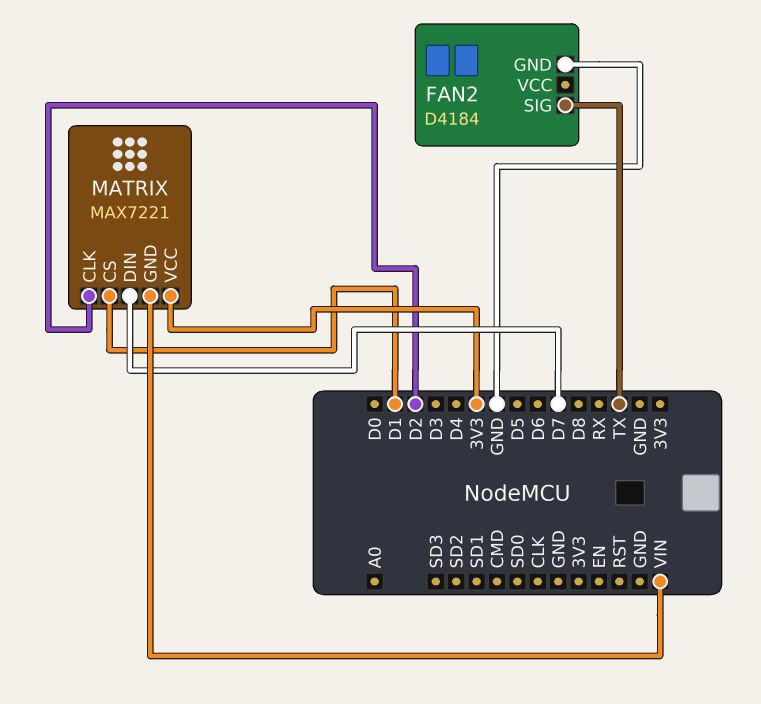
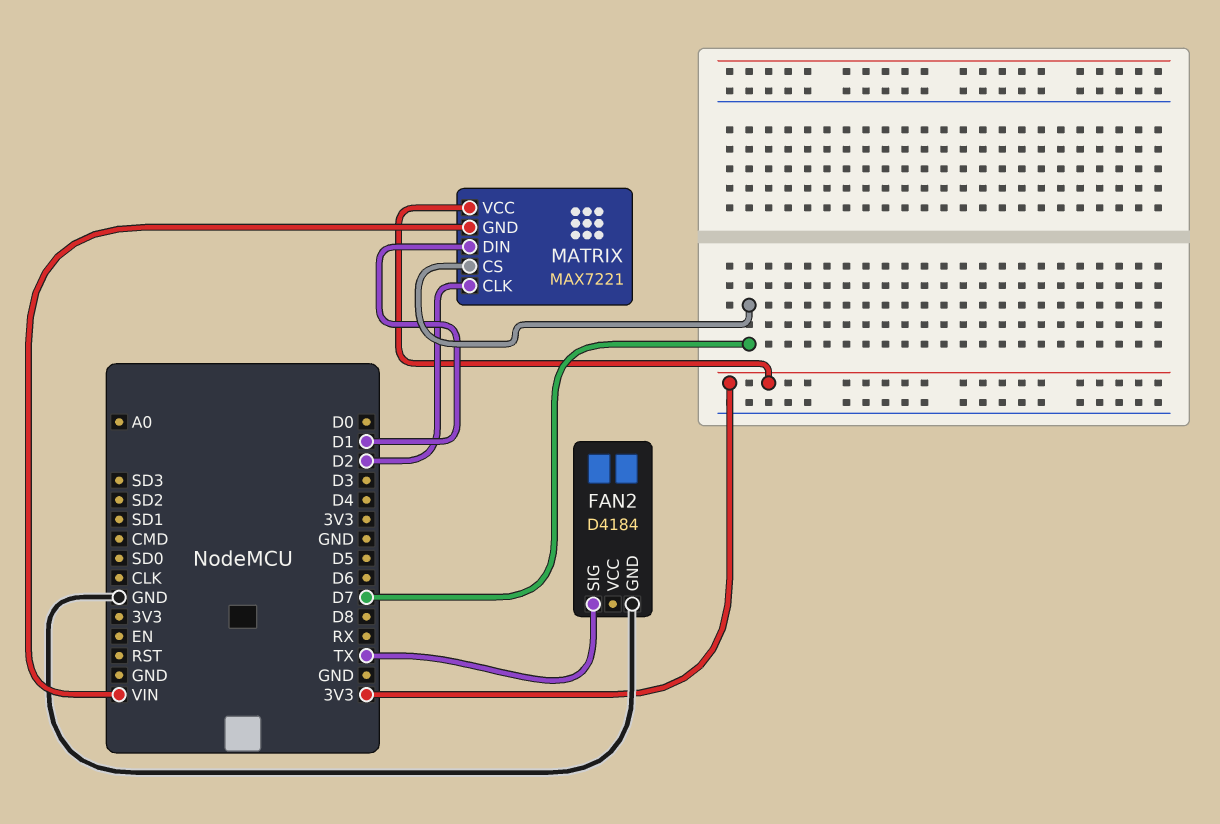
MATRIX pin CS: D1 -> D7
MATRIX pin DIN: D7 -> D1

